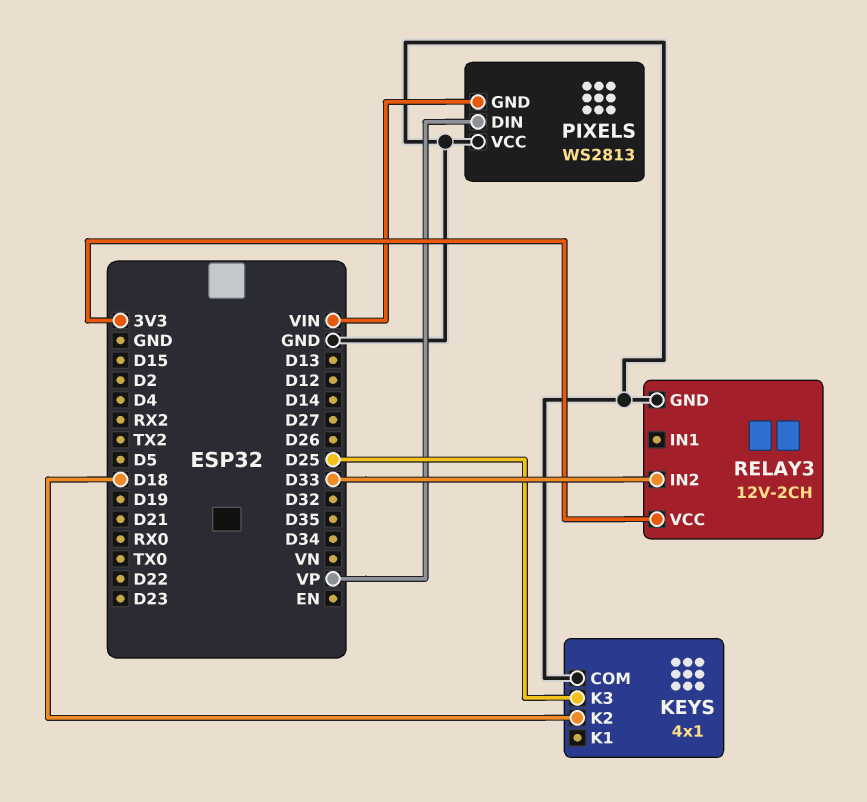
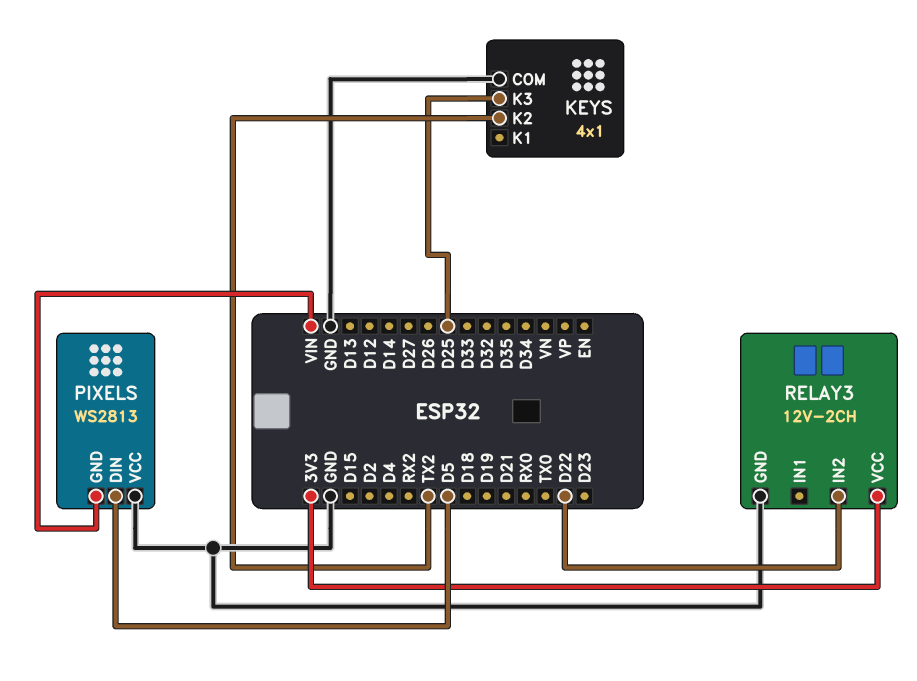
KEYS pin K2: D18 -> TX2
PIXELS pin DIN: VP -> D5
RELAY3 pin IN2: D33 -> D22

